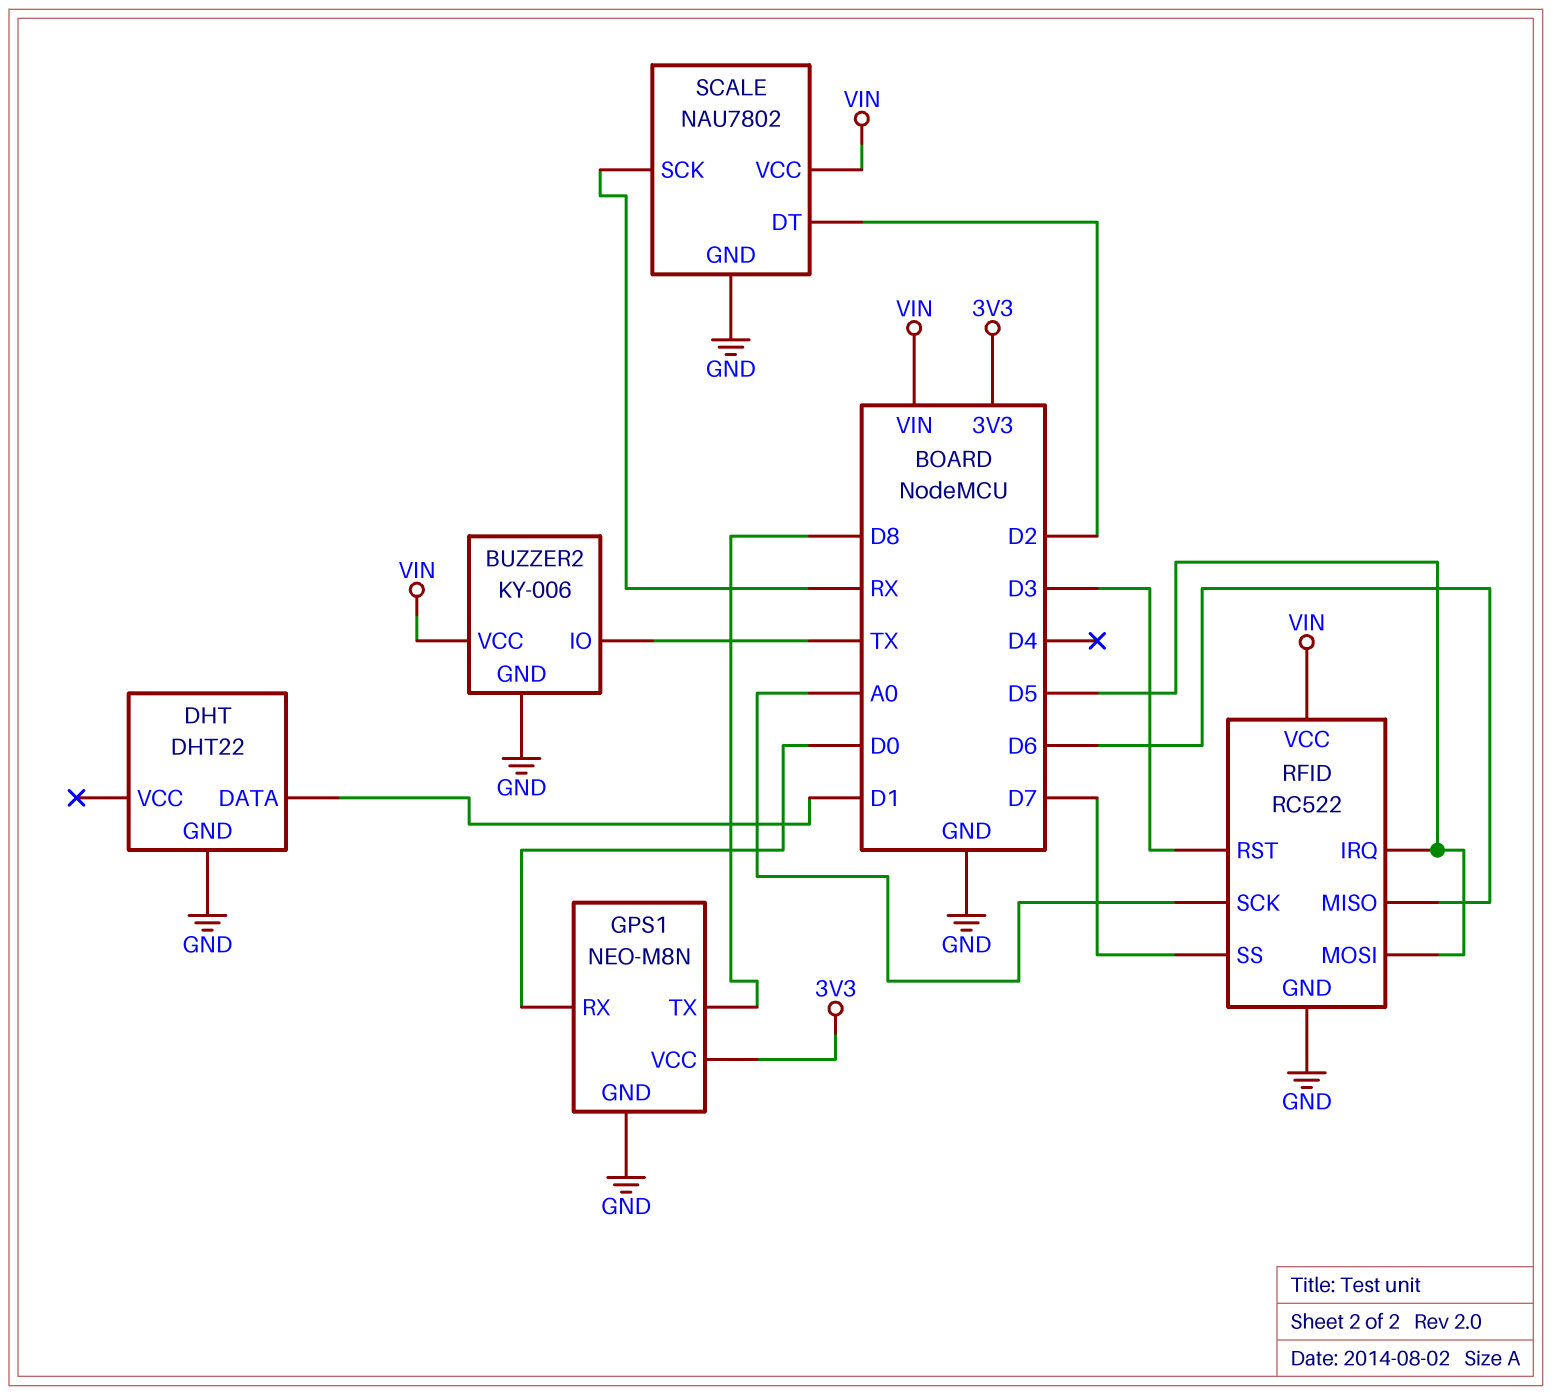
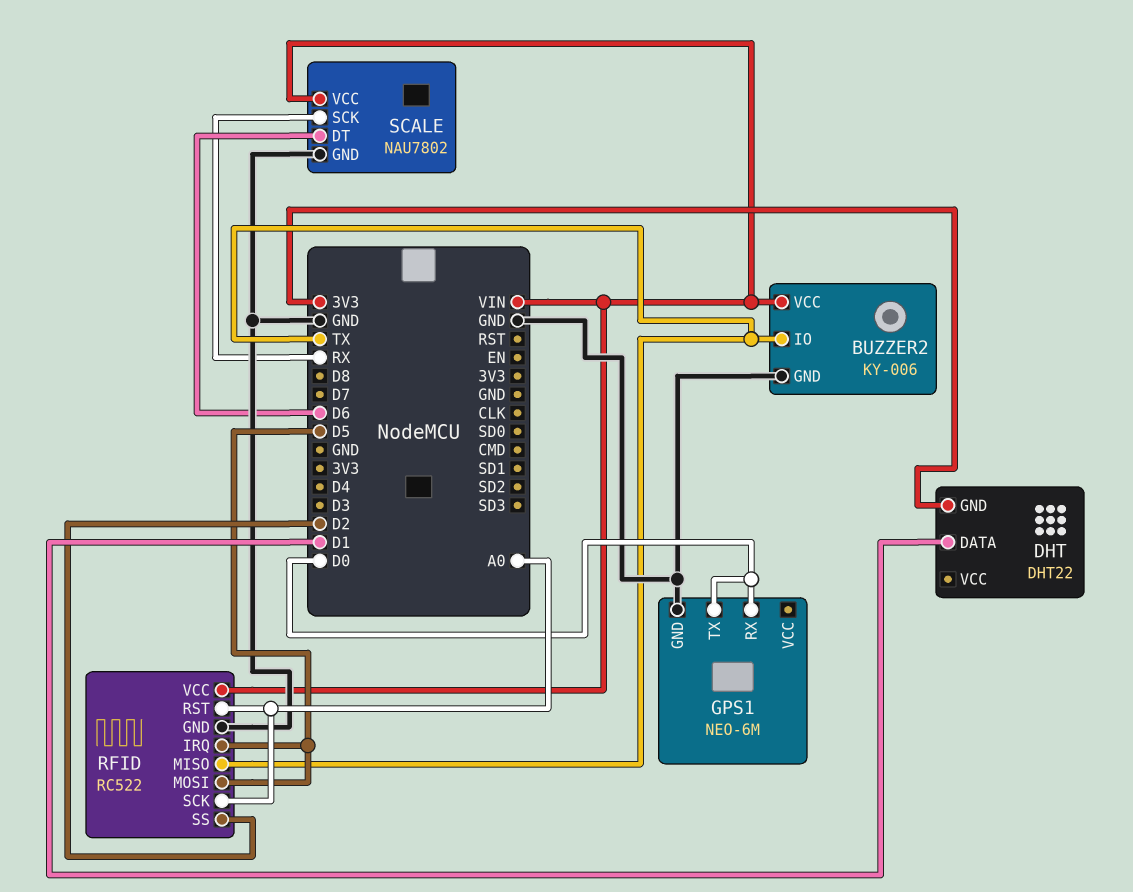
DHT pin GND: GND -> 3V3
GPS1: NEO-M8N -> NEO-6M
GPS1 pin TX: D8 -> D0
GPS1 pin VCC: 3V3 -> none
RFID pin MISO: D6 -> TX
RFID pin RST: D3 -> A0
RFID pin SS: D7 -> D2
SCALE pin DT: D2 -> D6

